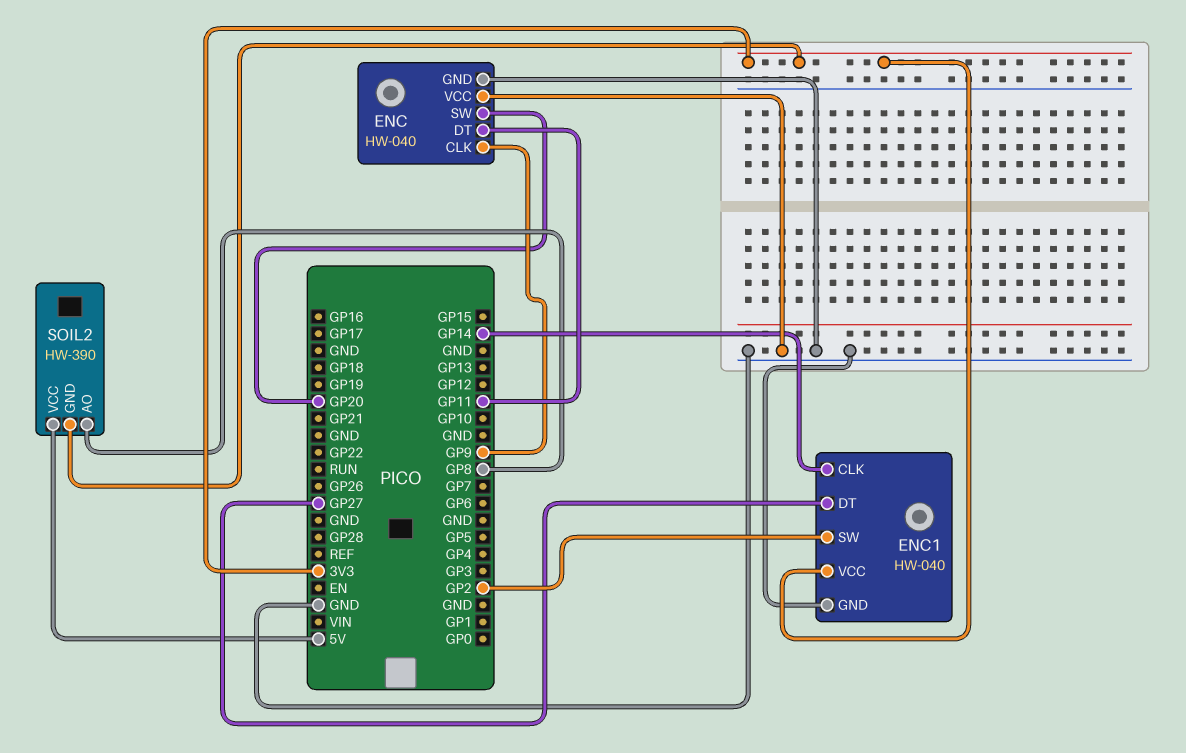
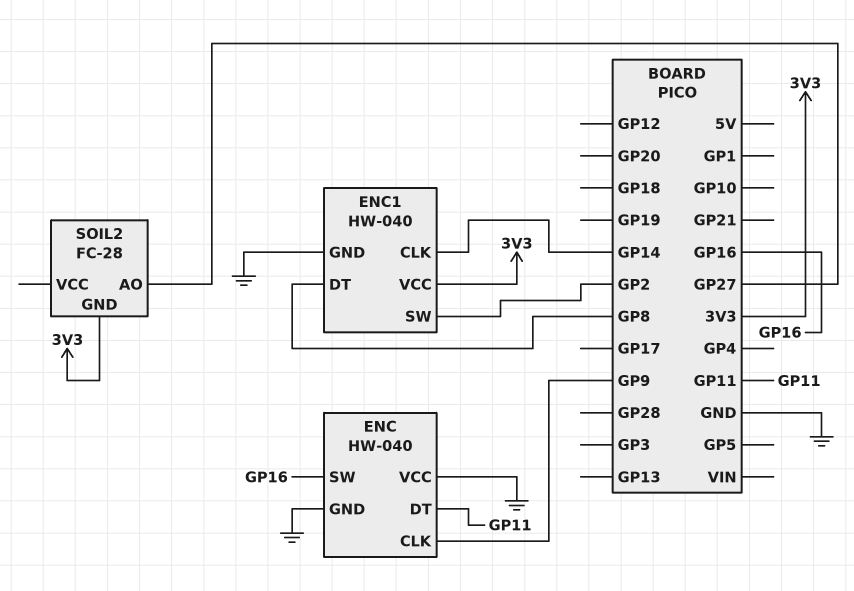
ENC pin SW: GP20 -> GP16
ENC1 pin DT: GP27 -> GP8
SOIL2: HW-390 -> FC-28
SOIL2 pin AO: GP8 -> GP27
SOIL2 pin VCC: 5V -> none

